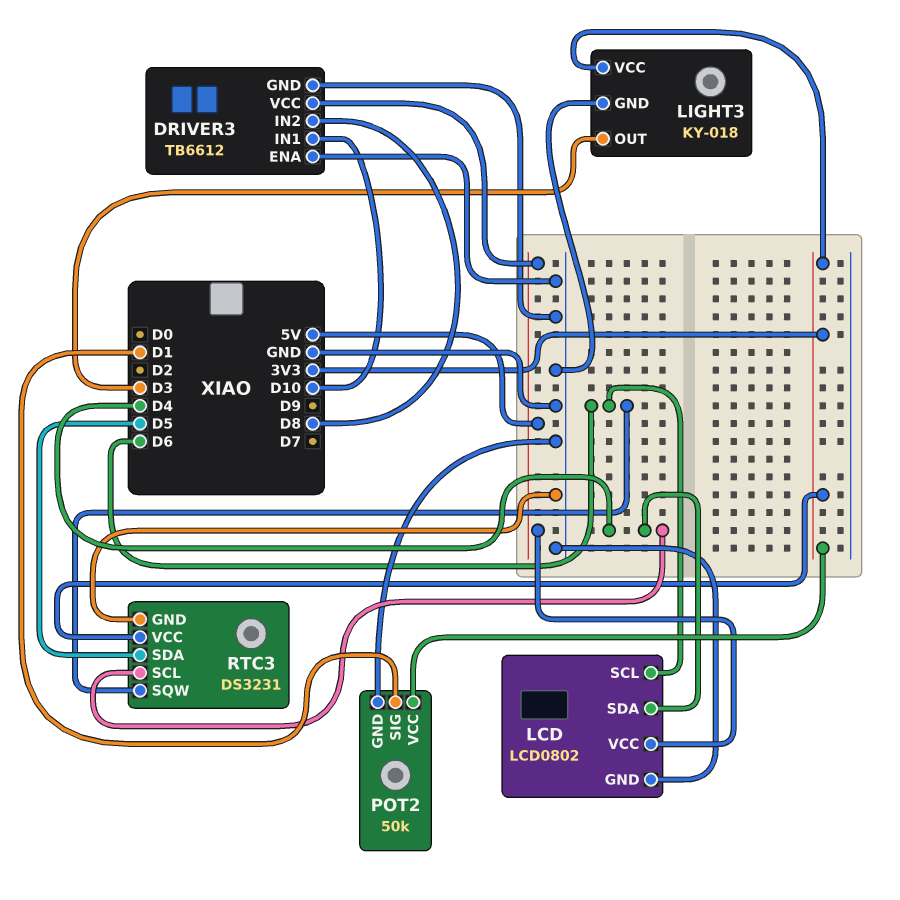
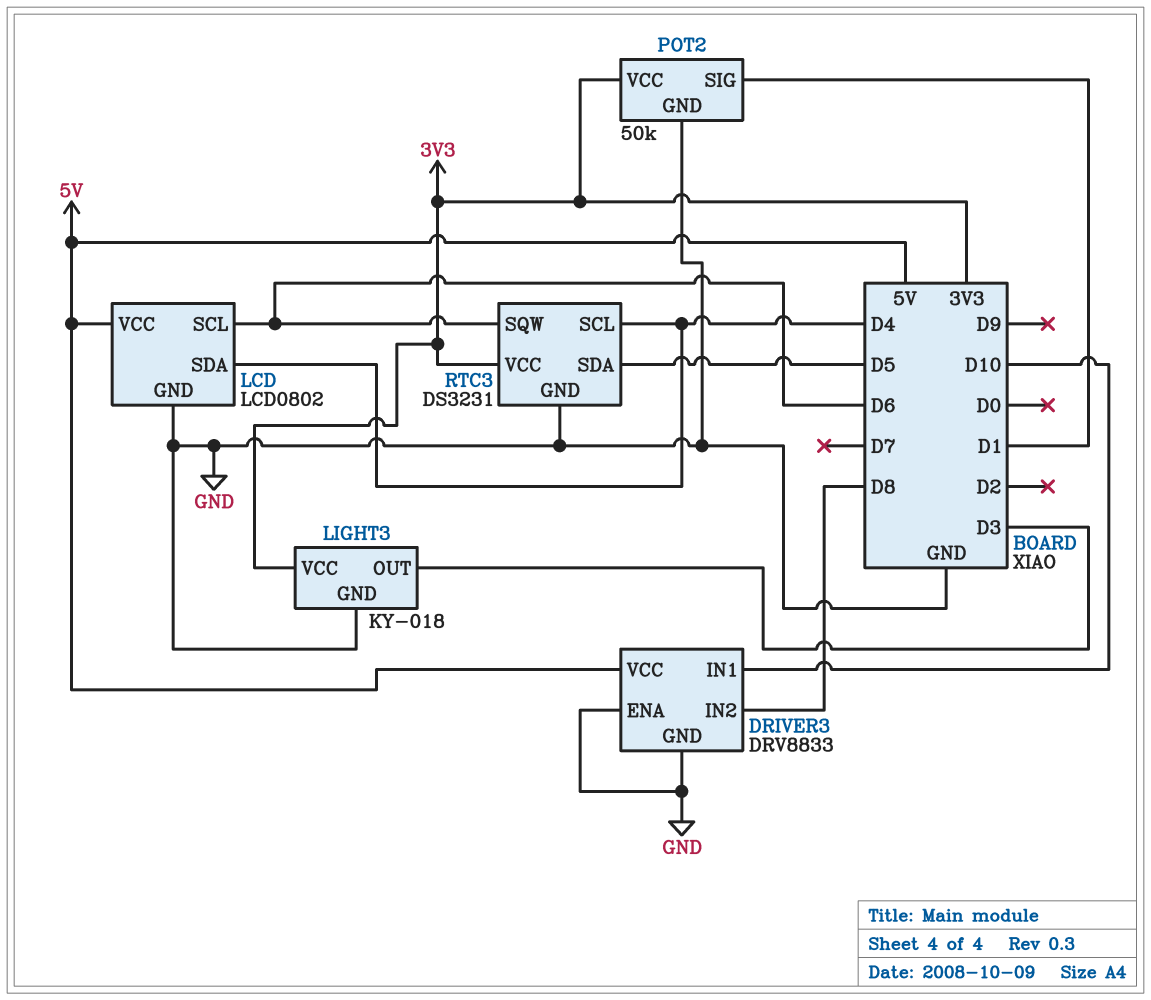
DRIVER3: TB6612 -> DRV8833

